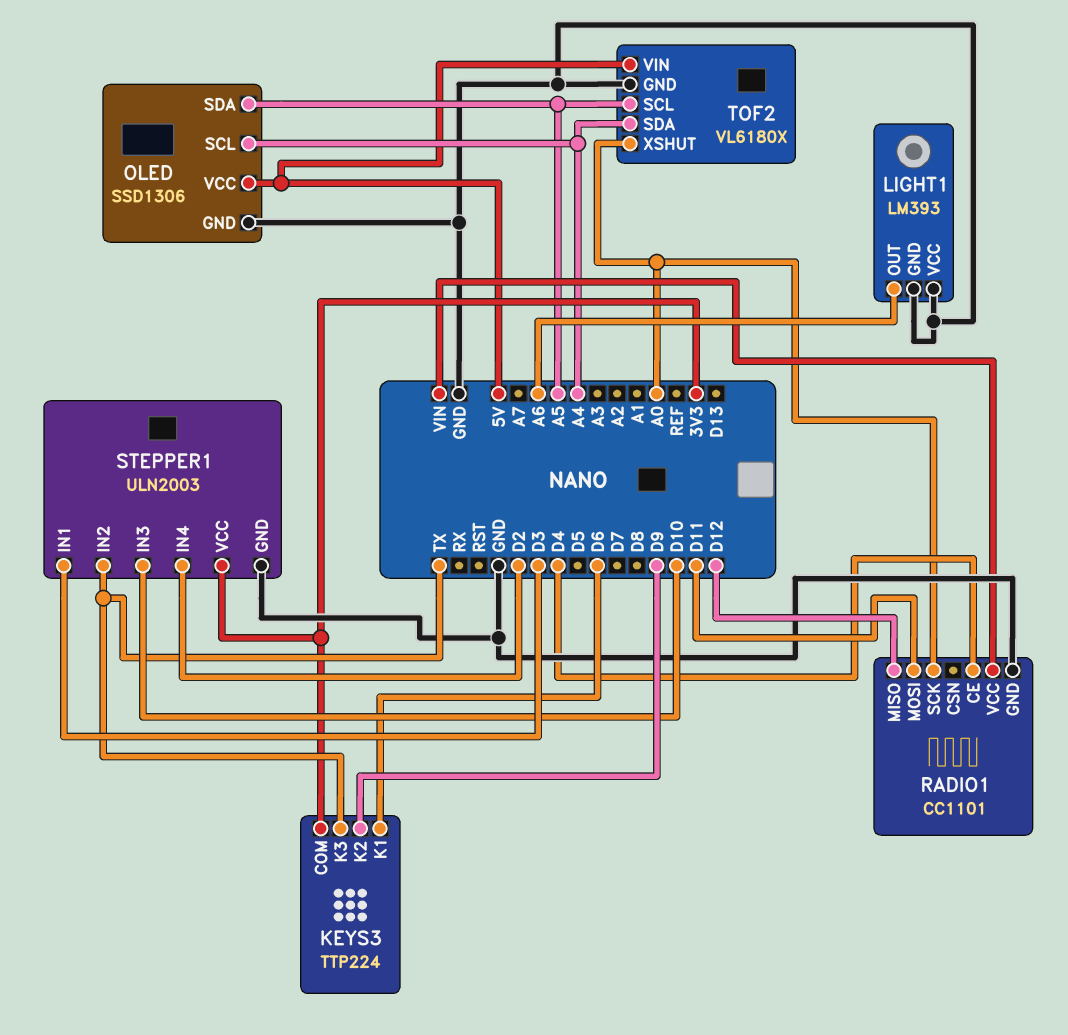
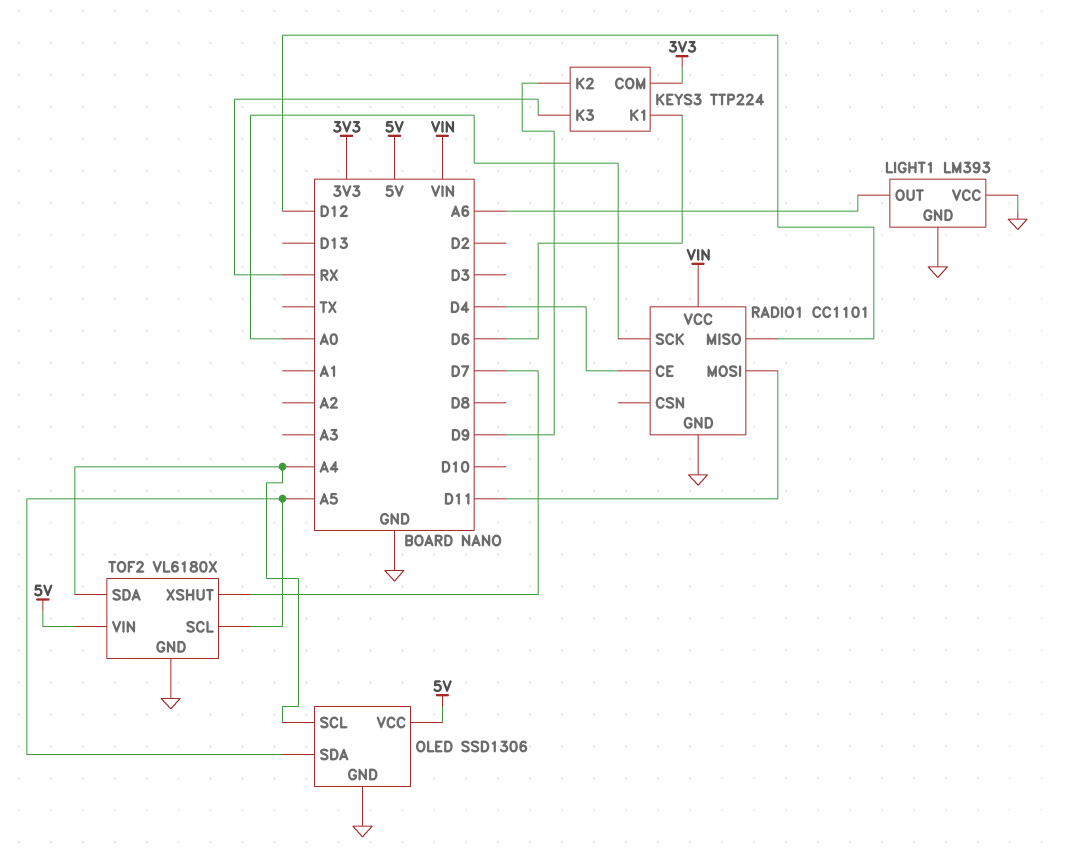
KEYS3 pin K3: TX -> RX
STEPPER1: ULN2003 -> none
STEPPER1 pin GND: GND -> none
STEPPER1 pin IN1: D3 -> none
STEPPER1 pin IN2: TX -> none
STEPPER1 pin IN3: D10 -> none
STEPPER1 pin IN4: D2 -> none
STEPPER1 pin VCC: 3V3 -> none
TOF2 pin XSHUT: A0 -> D7

